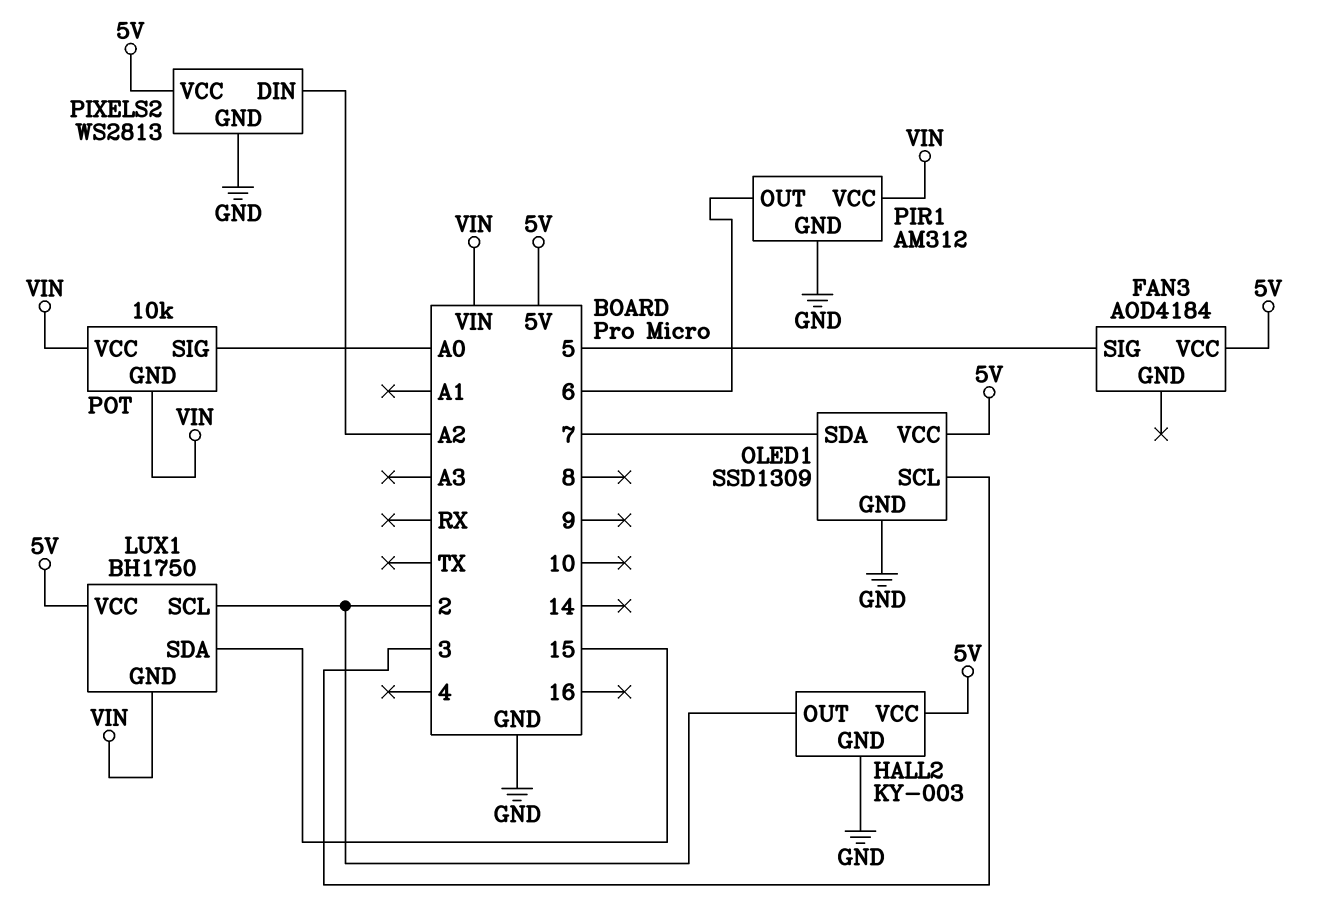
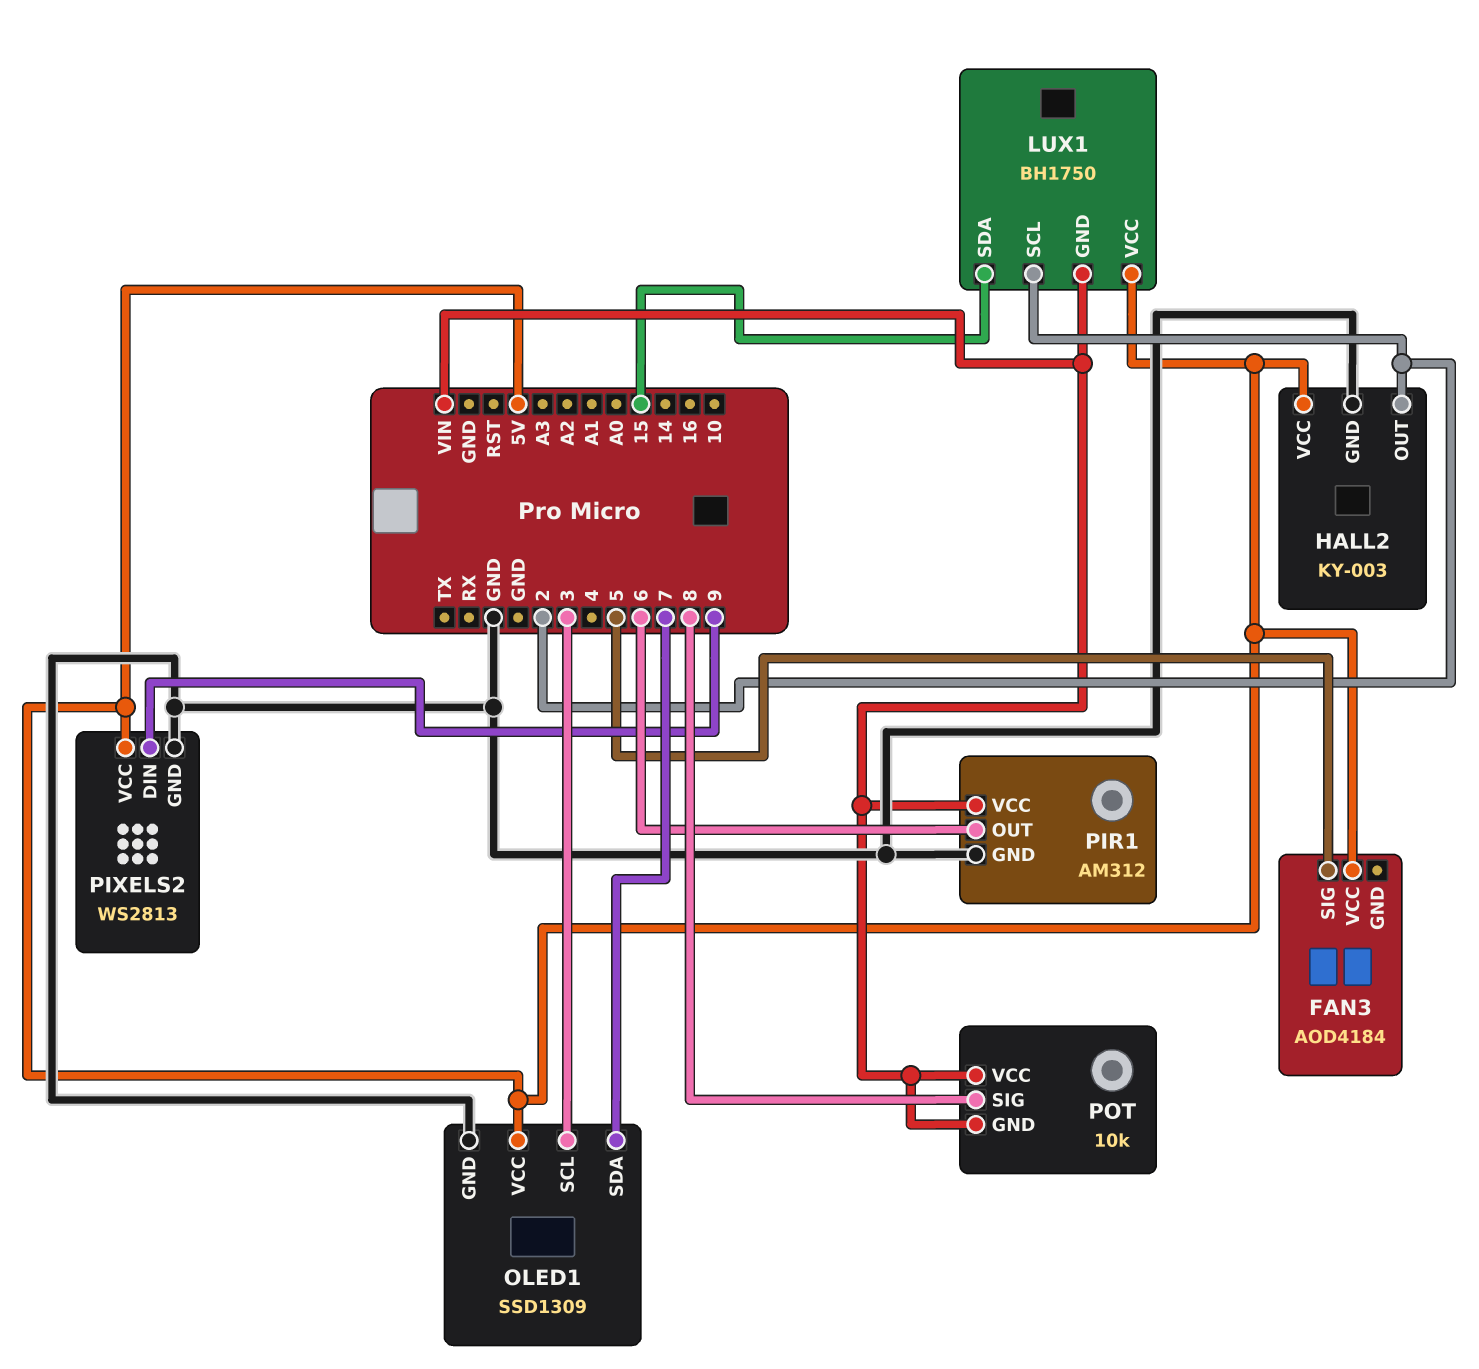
PIXELS2 pin DIN: A2 -> 9
POT pin SIG: A0 -> 8

